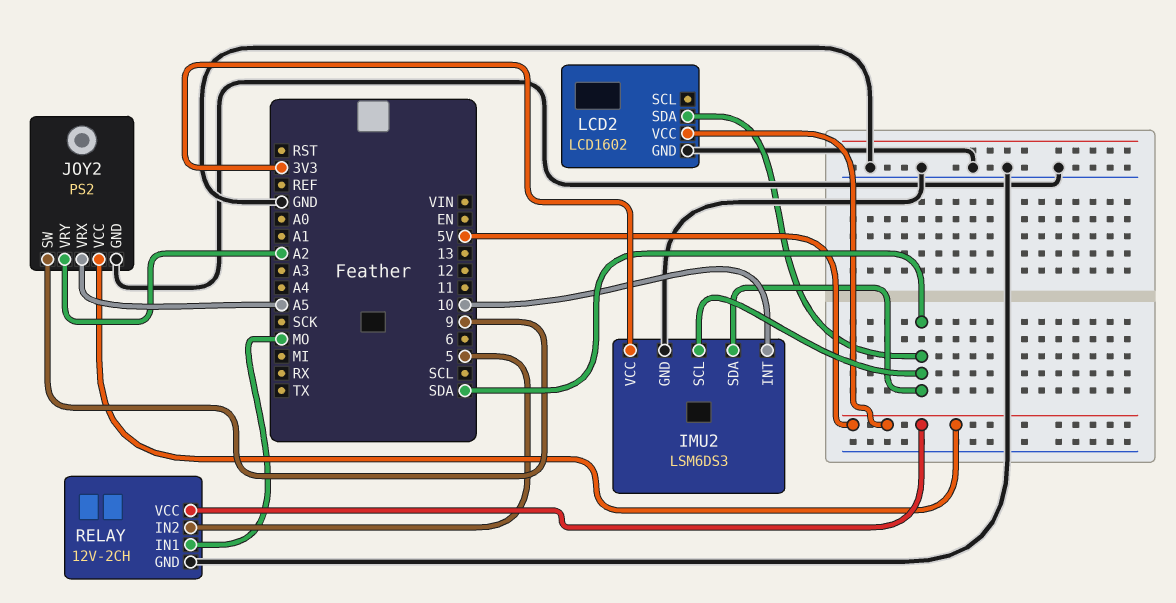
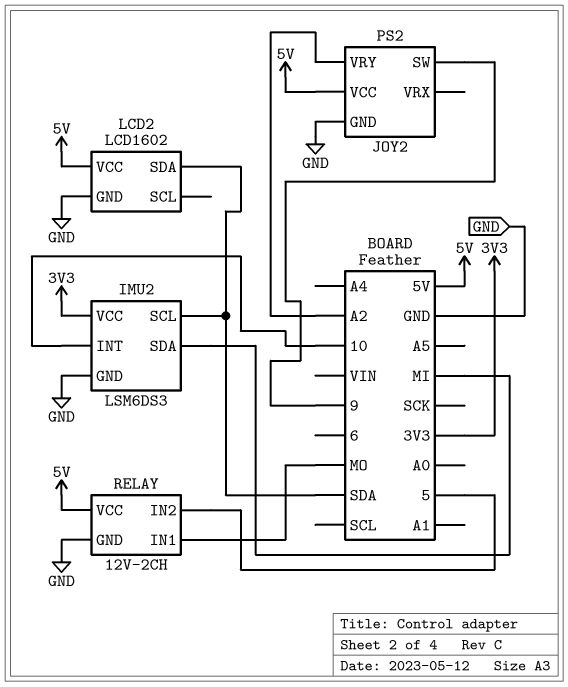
IMU2 pin SDA: SDA -> MI
JOY2 pin VRX: A5 -> none

